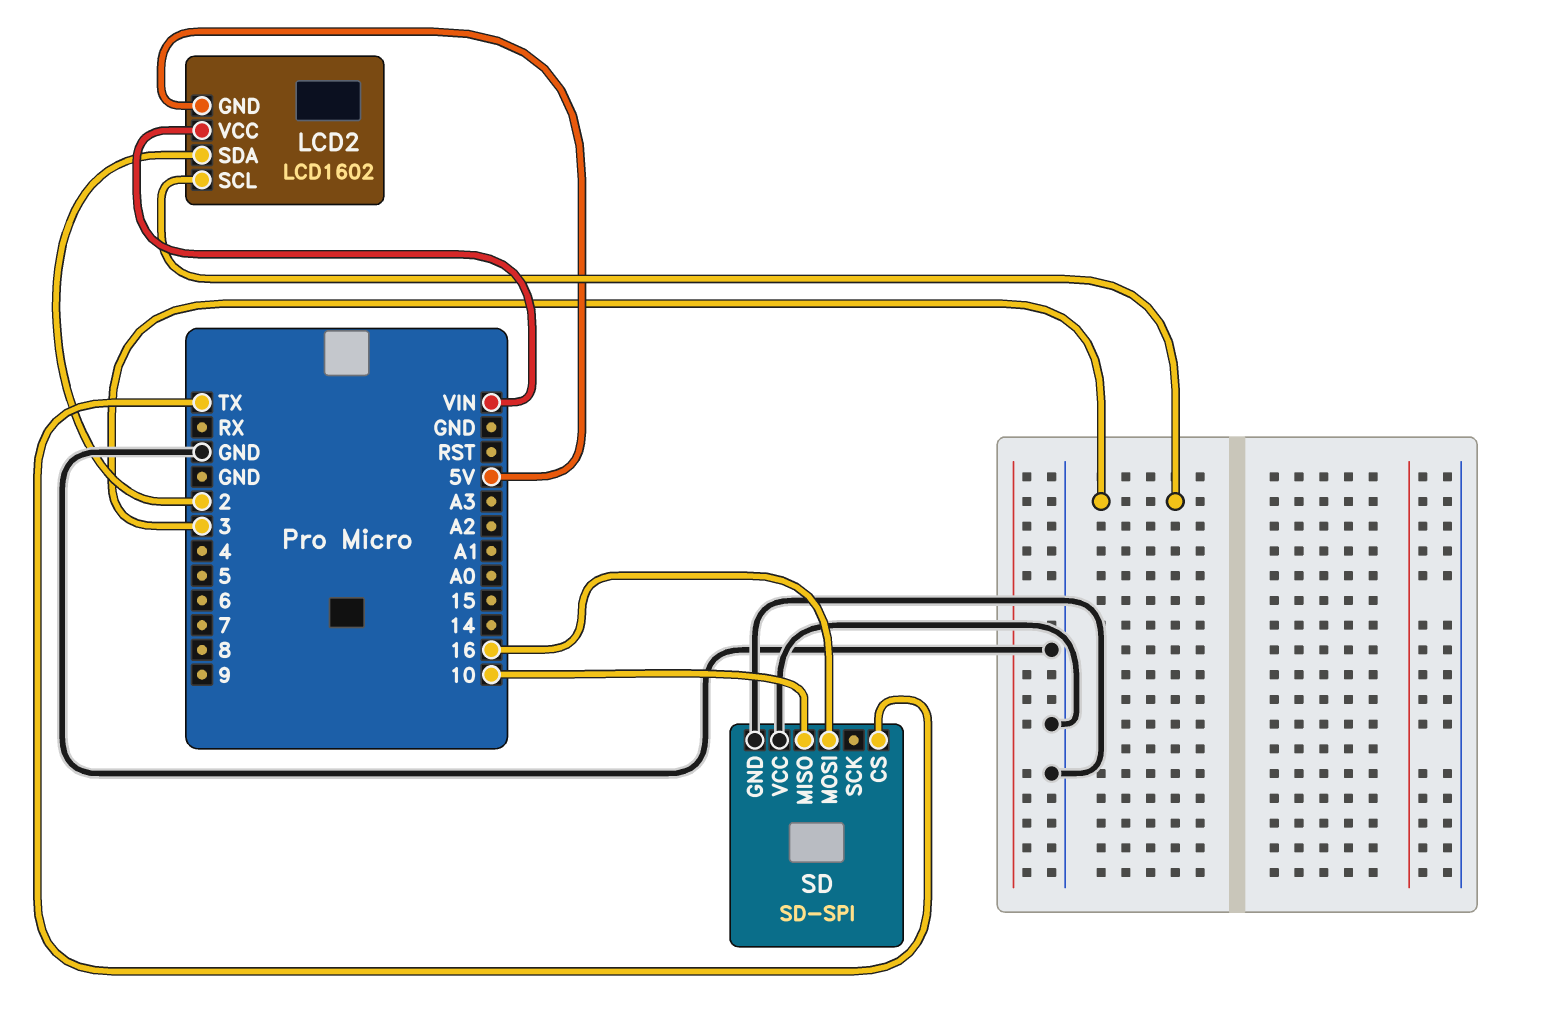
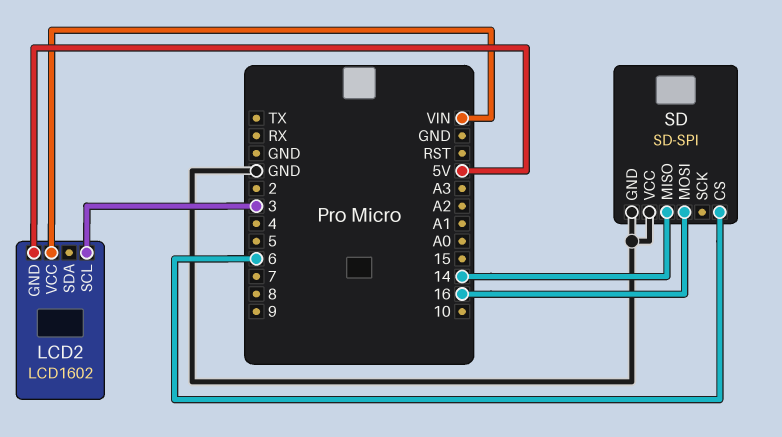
LCD2 pin SDA: 2 -> none
SD pin CS: TX -> 6
SD pin MISO: 10 -> 14

